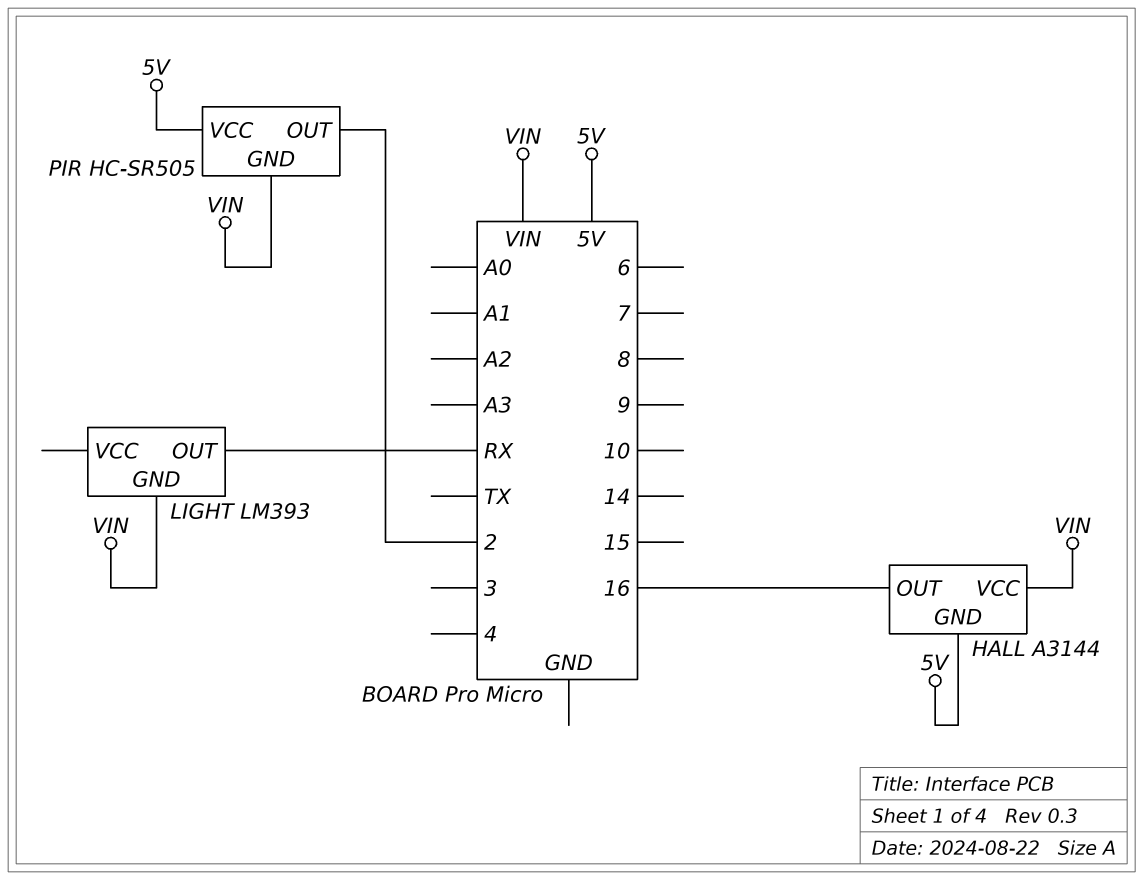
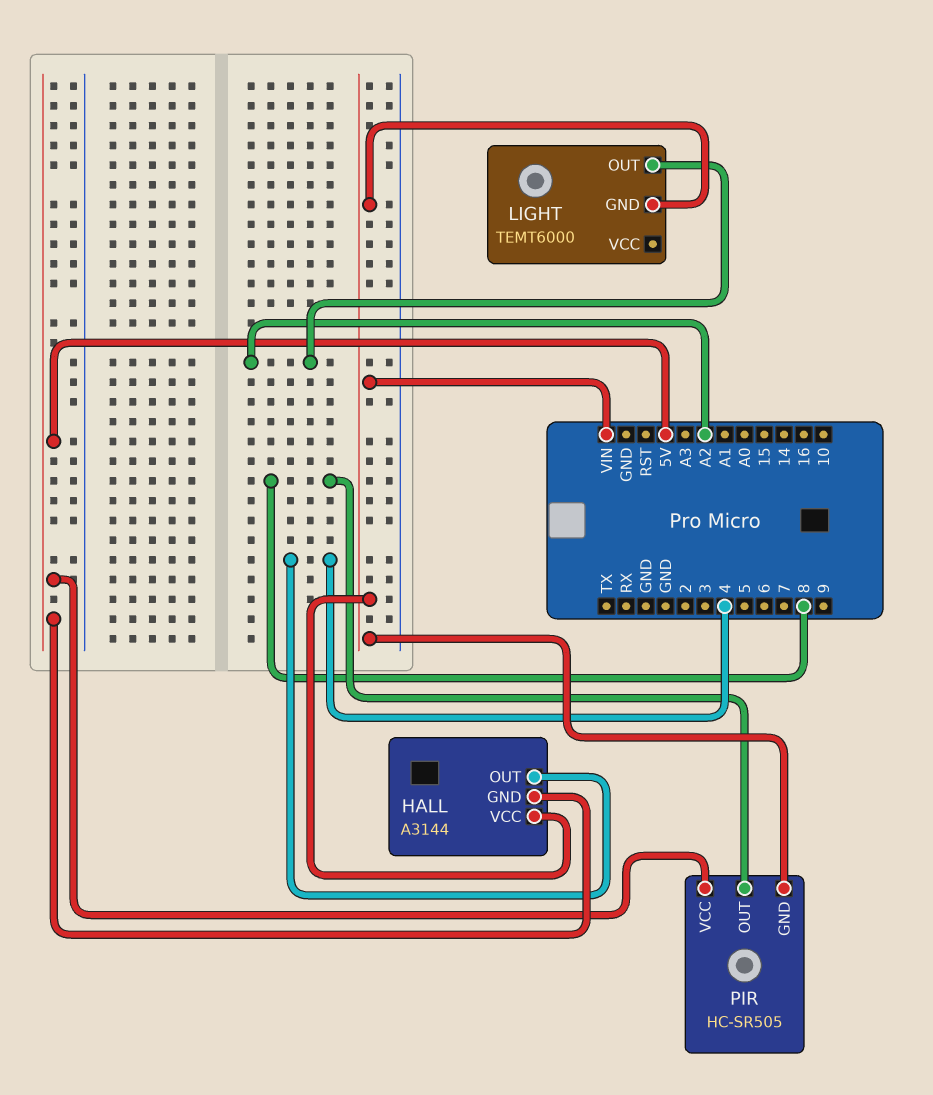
HALL pin OUT: 16 -> 4
LIGHT: LM393 -> TEMT6000
LIGHT pin OUT: RX -> A2
PIR pin OUT: 2 -> 8

